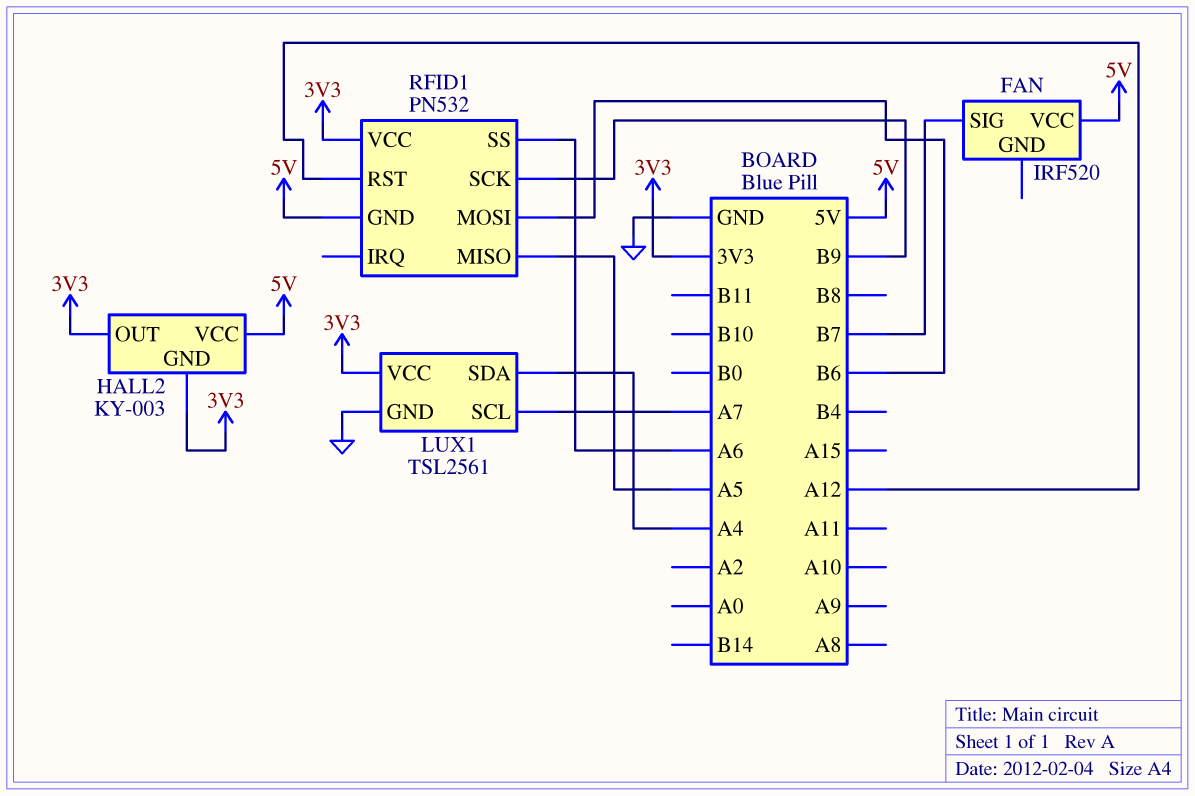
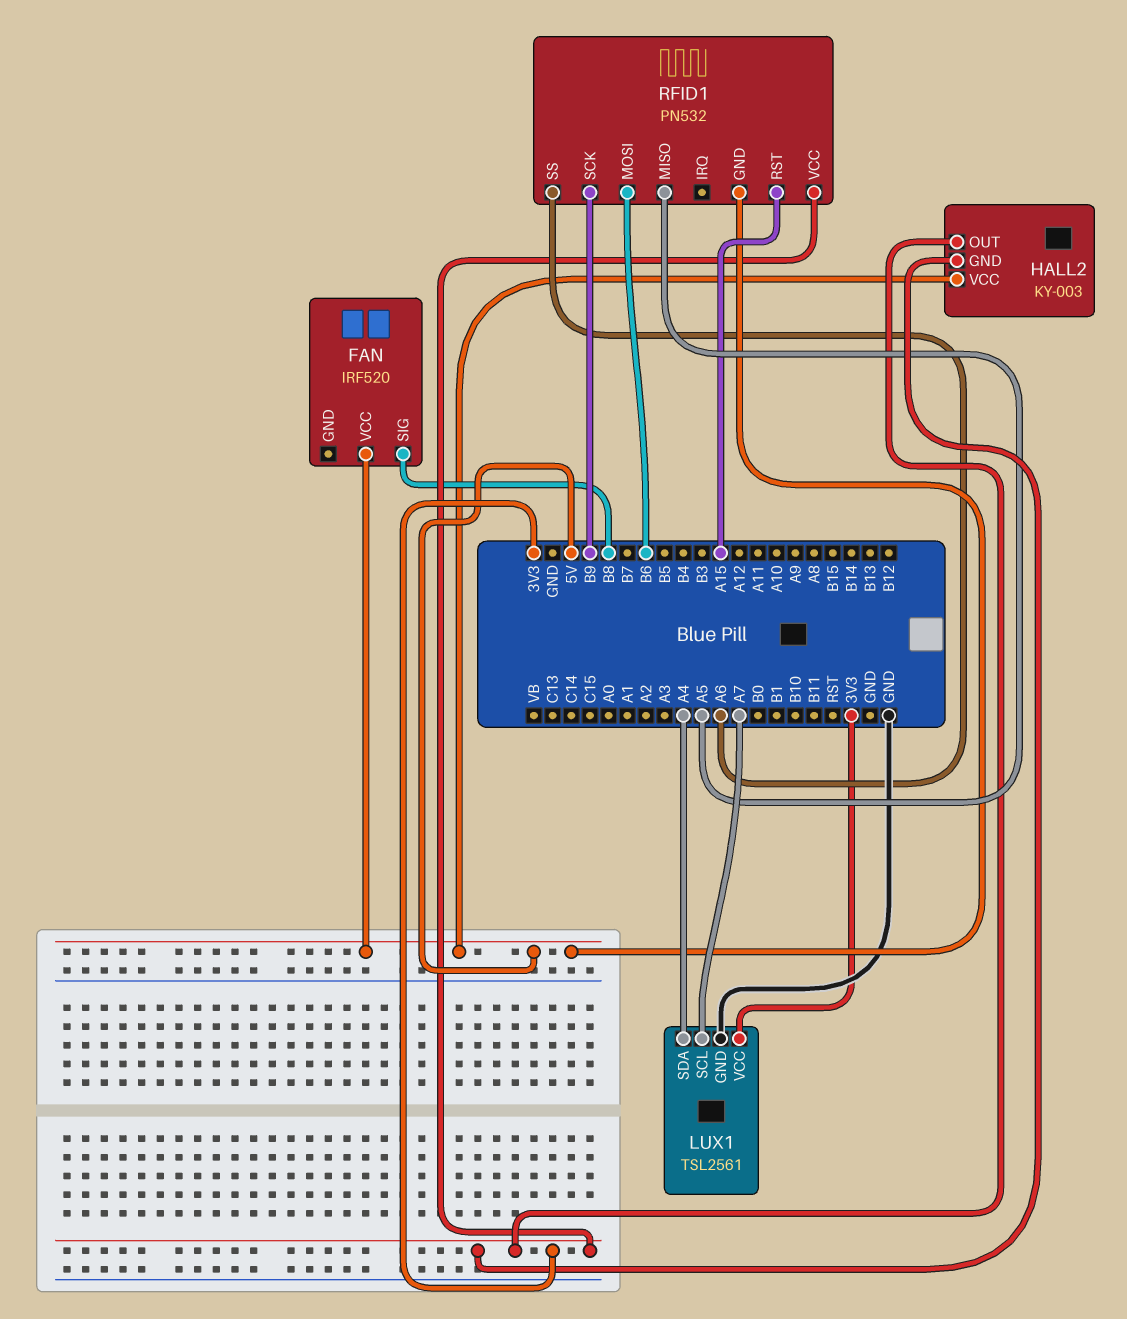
FAN pin SIG: B7 -> B8
RFID1 pin RST: A12 -> A15

